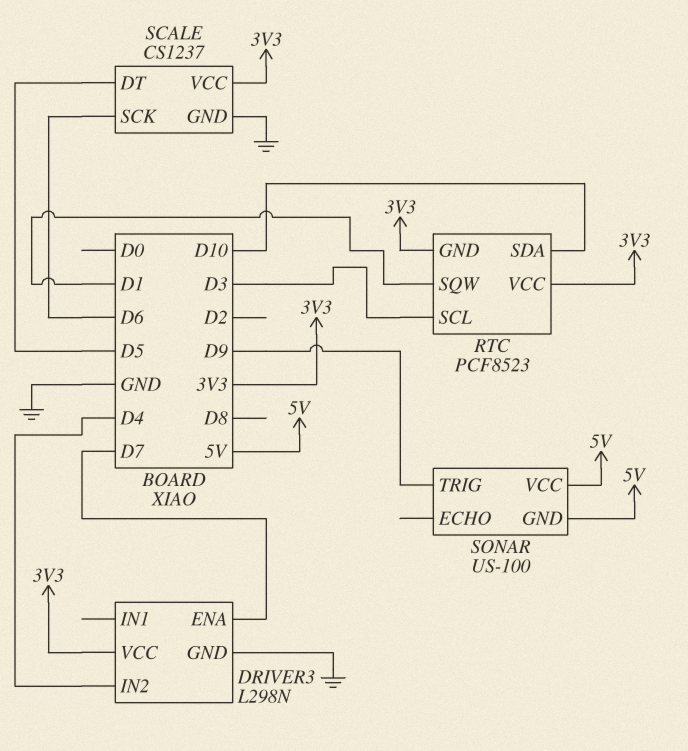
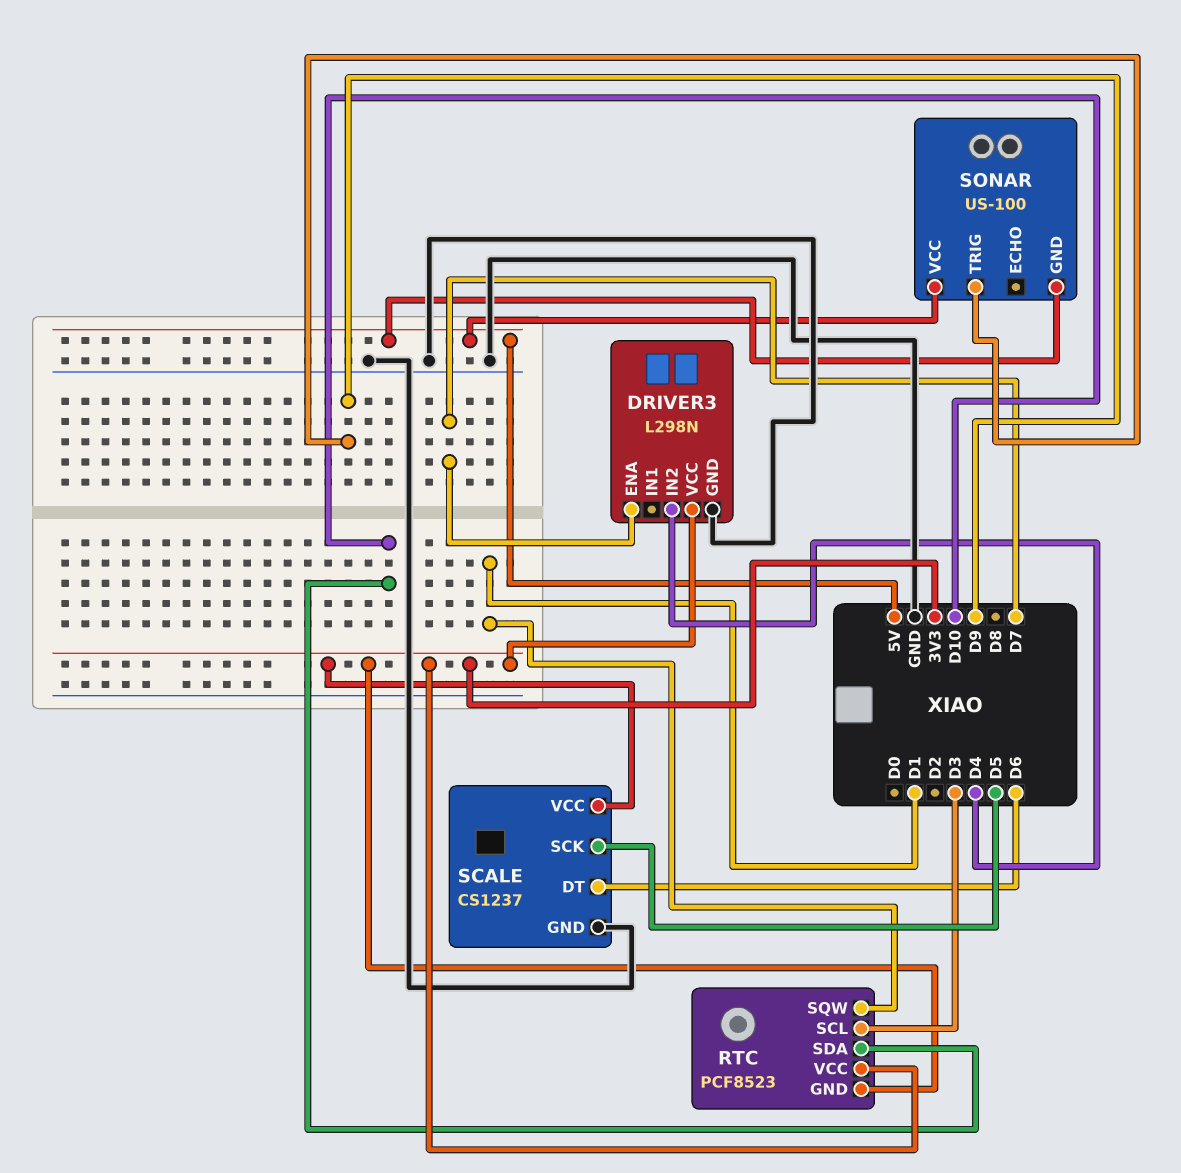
SCALE pin DT: D5 -> D6
SCALE pin SCK: D6 -> D5

